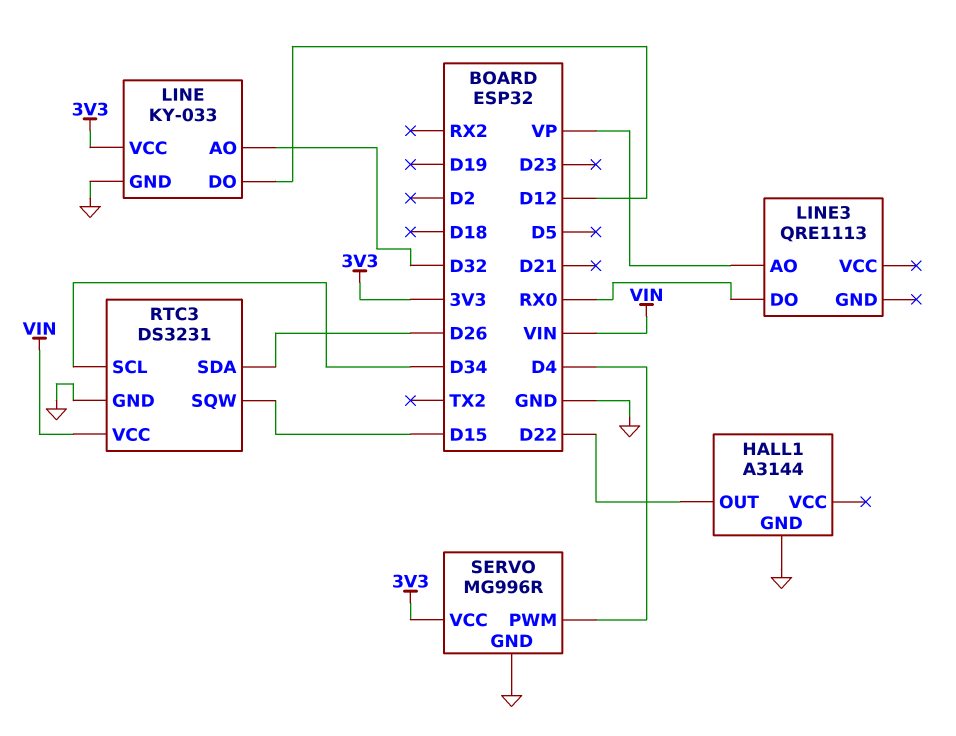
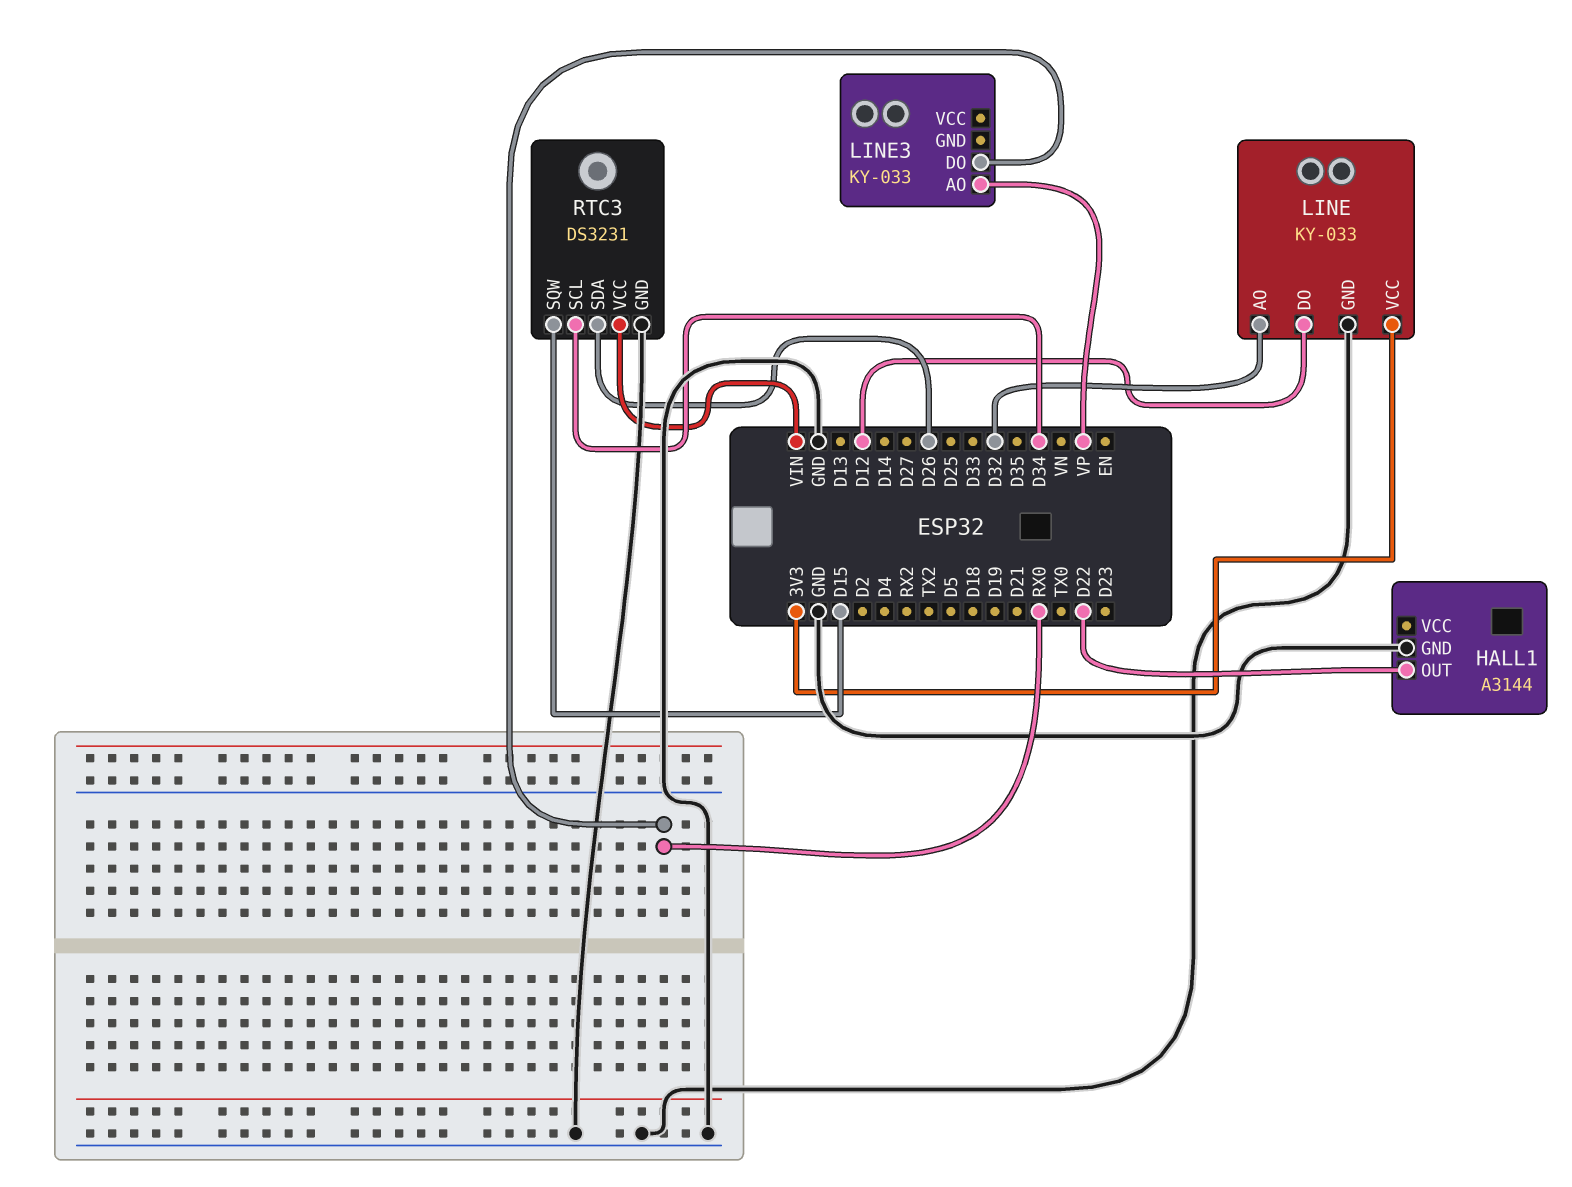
LINE3: QRE1113 -> KY-033
SERVO: MG996R -> none
SERVO pin GND: GND -> none
SERVO pin PWM: D4 -> none
SERVO pin VCC: 3V3 -> none

